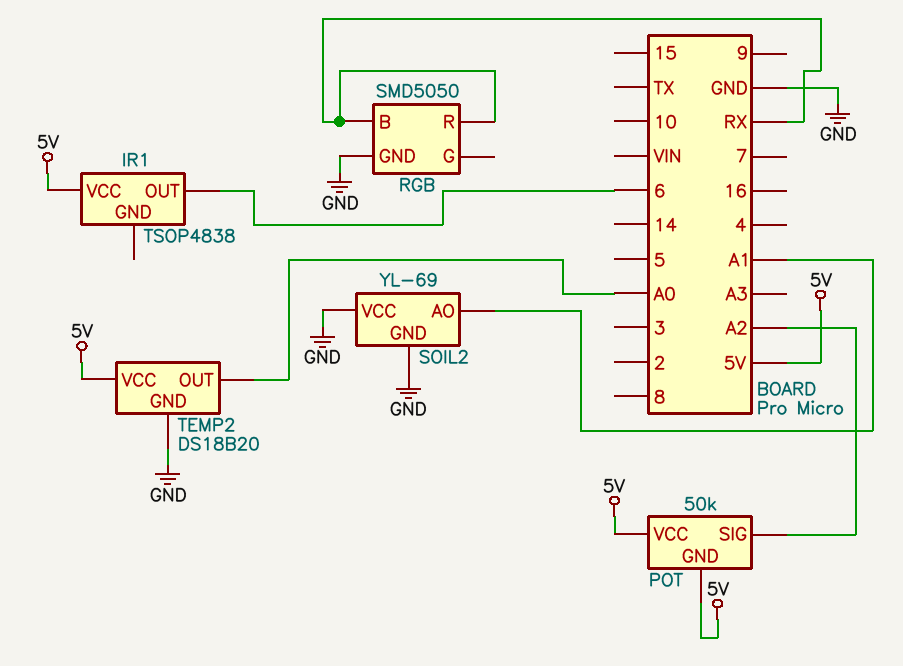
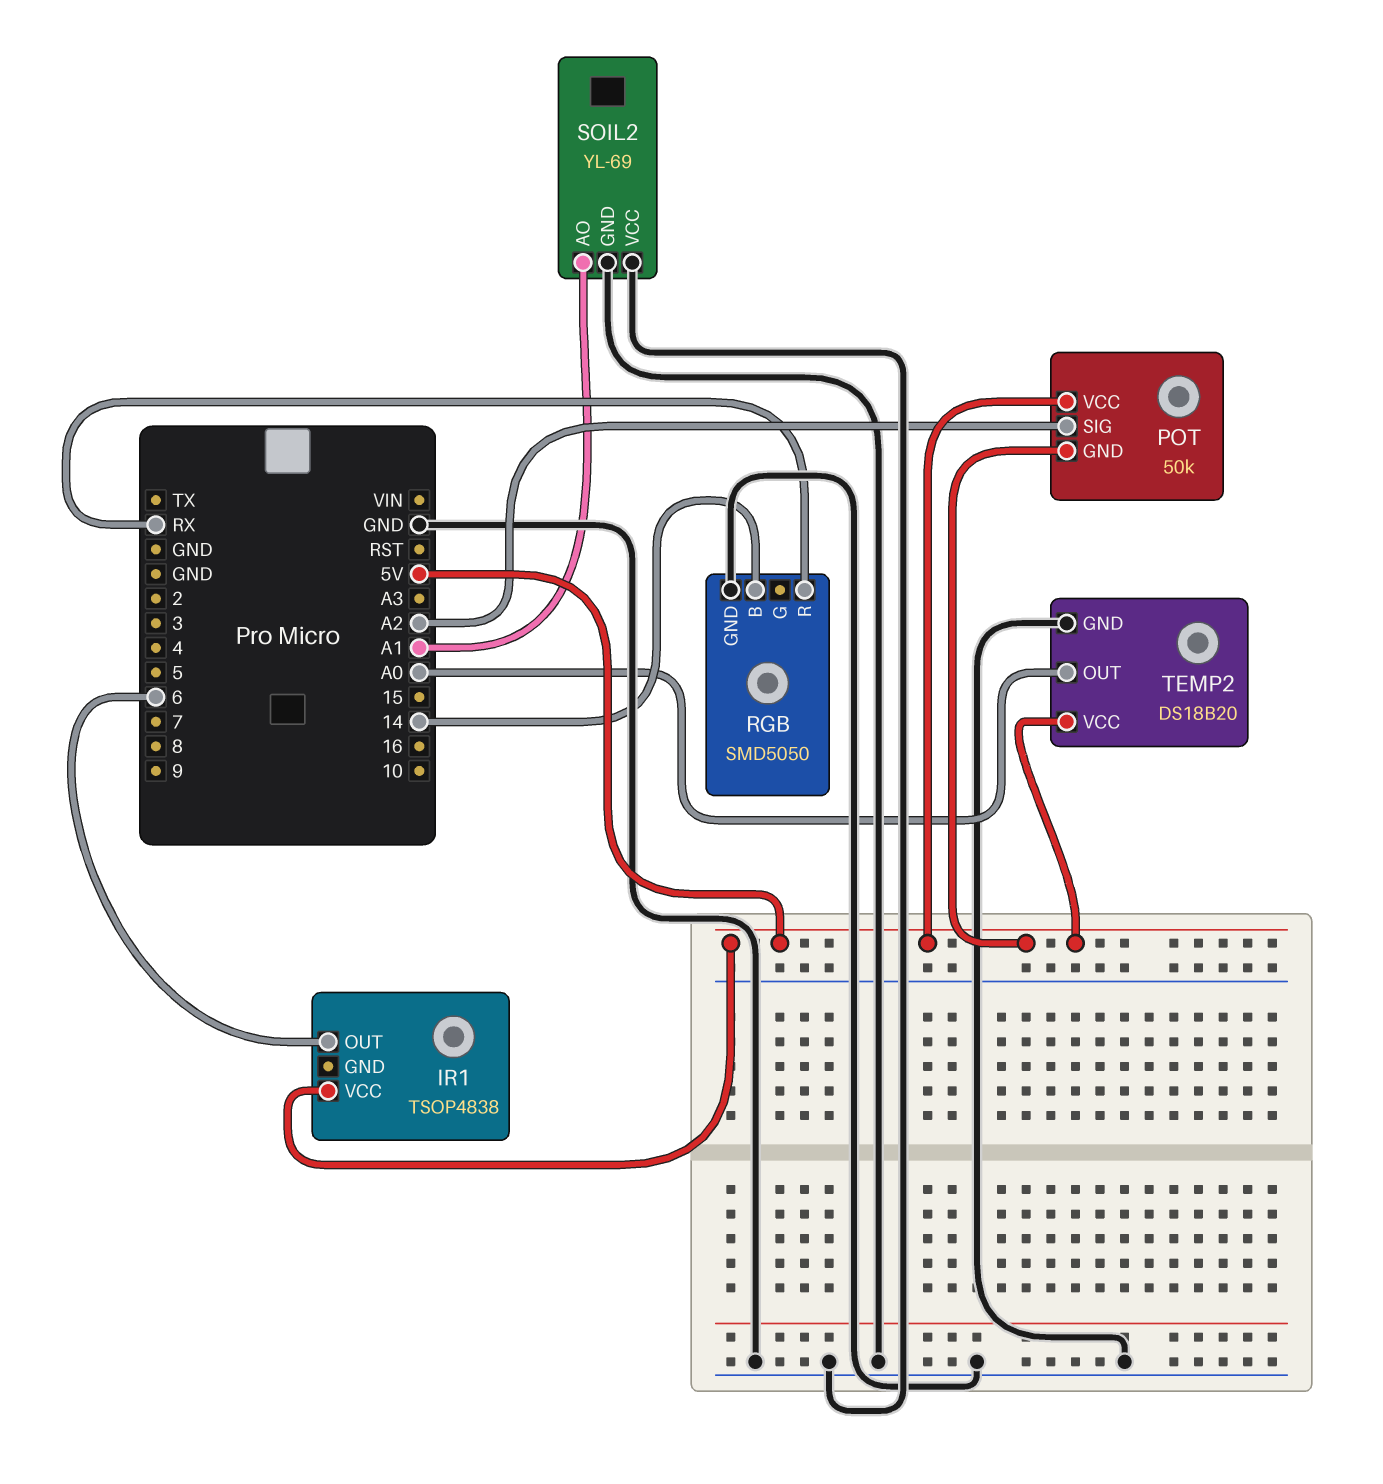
RGB pin B: RX -> 14

